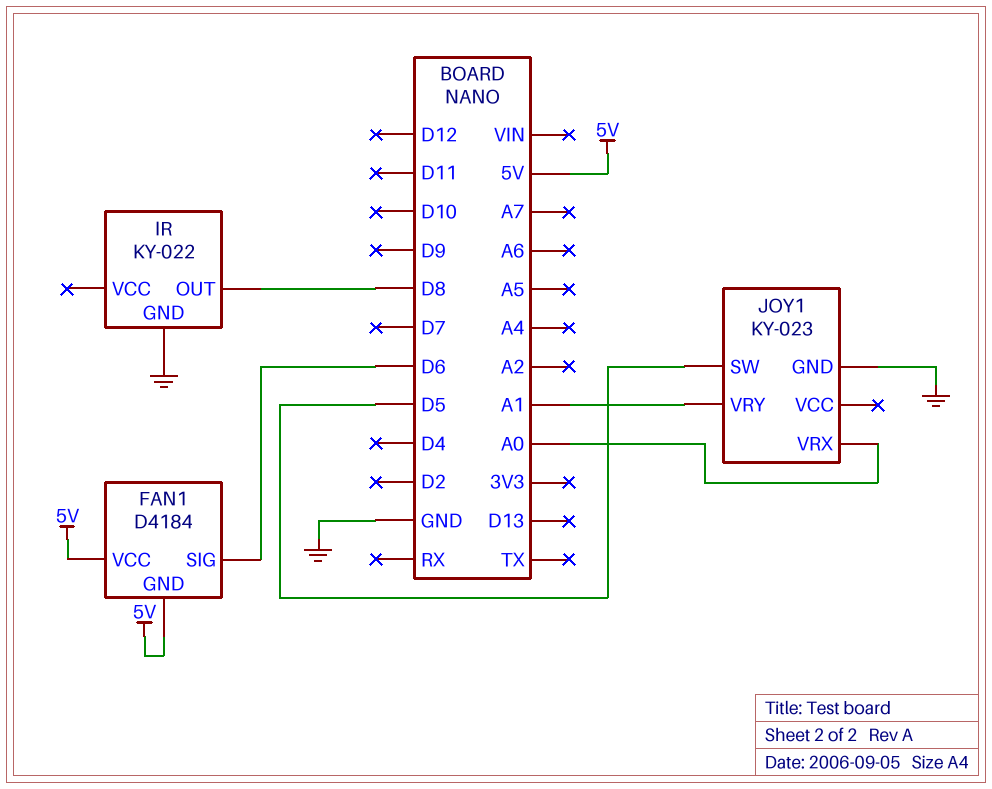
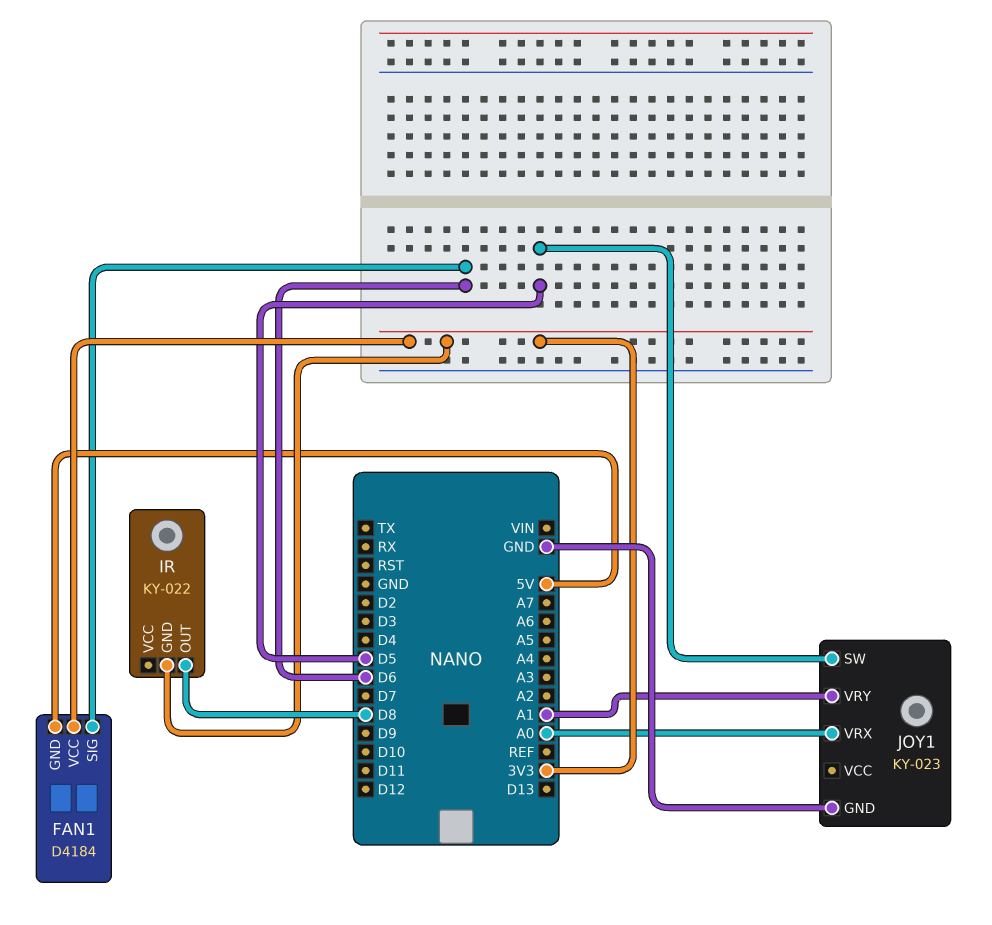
FAN1 pin VCC: 5V -> 3V3
IR pin GND: GND -> 3V3

